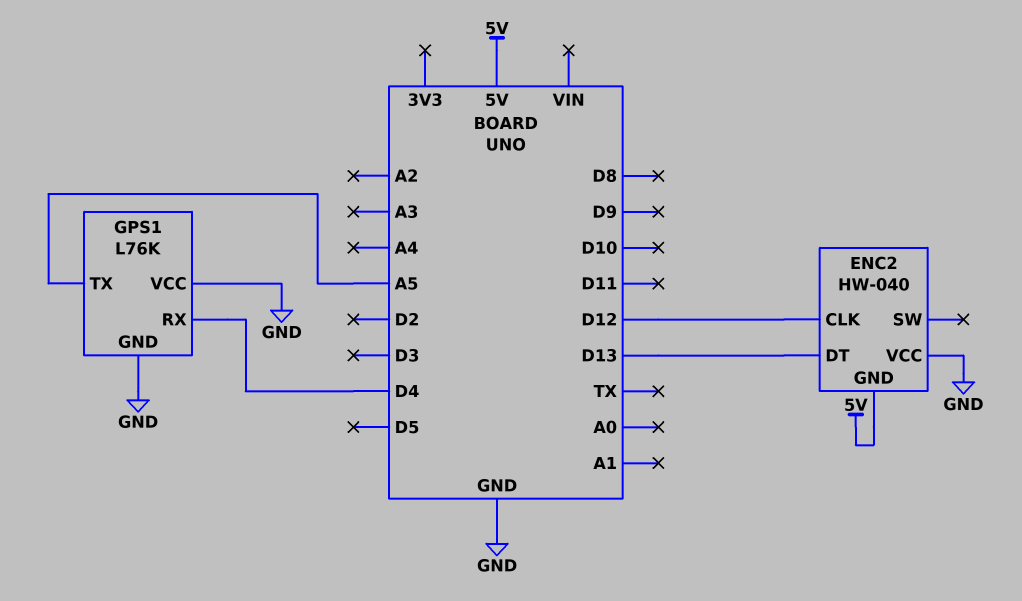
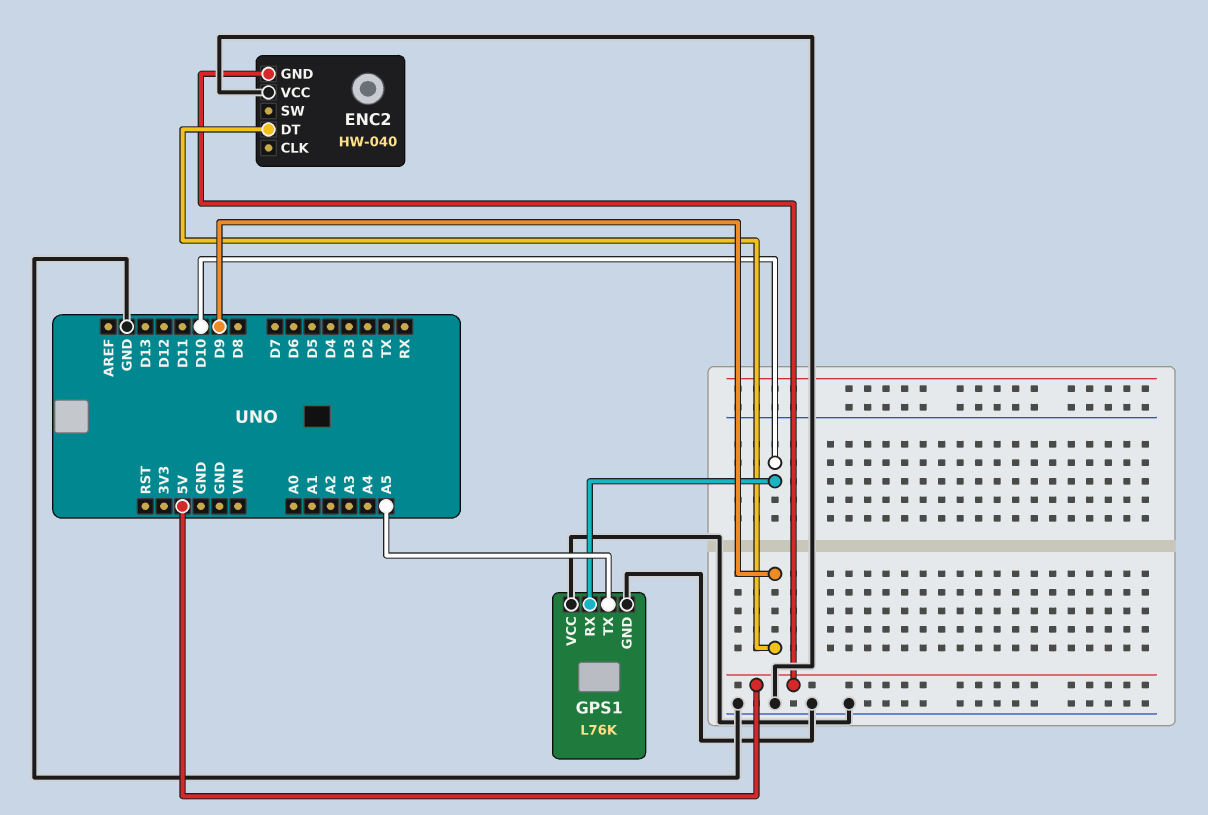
ENC2 pin CLK: D12 -> none
ENC2 pin DT: D13 -> D9
GPS1 pin RX: D4 -> D10

